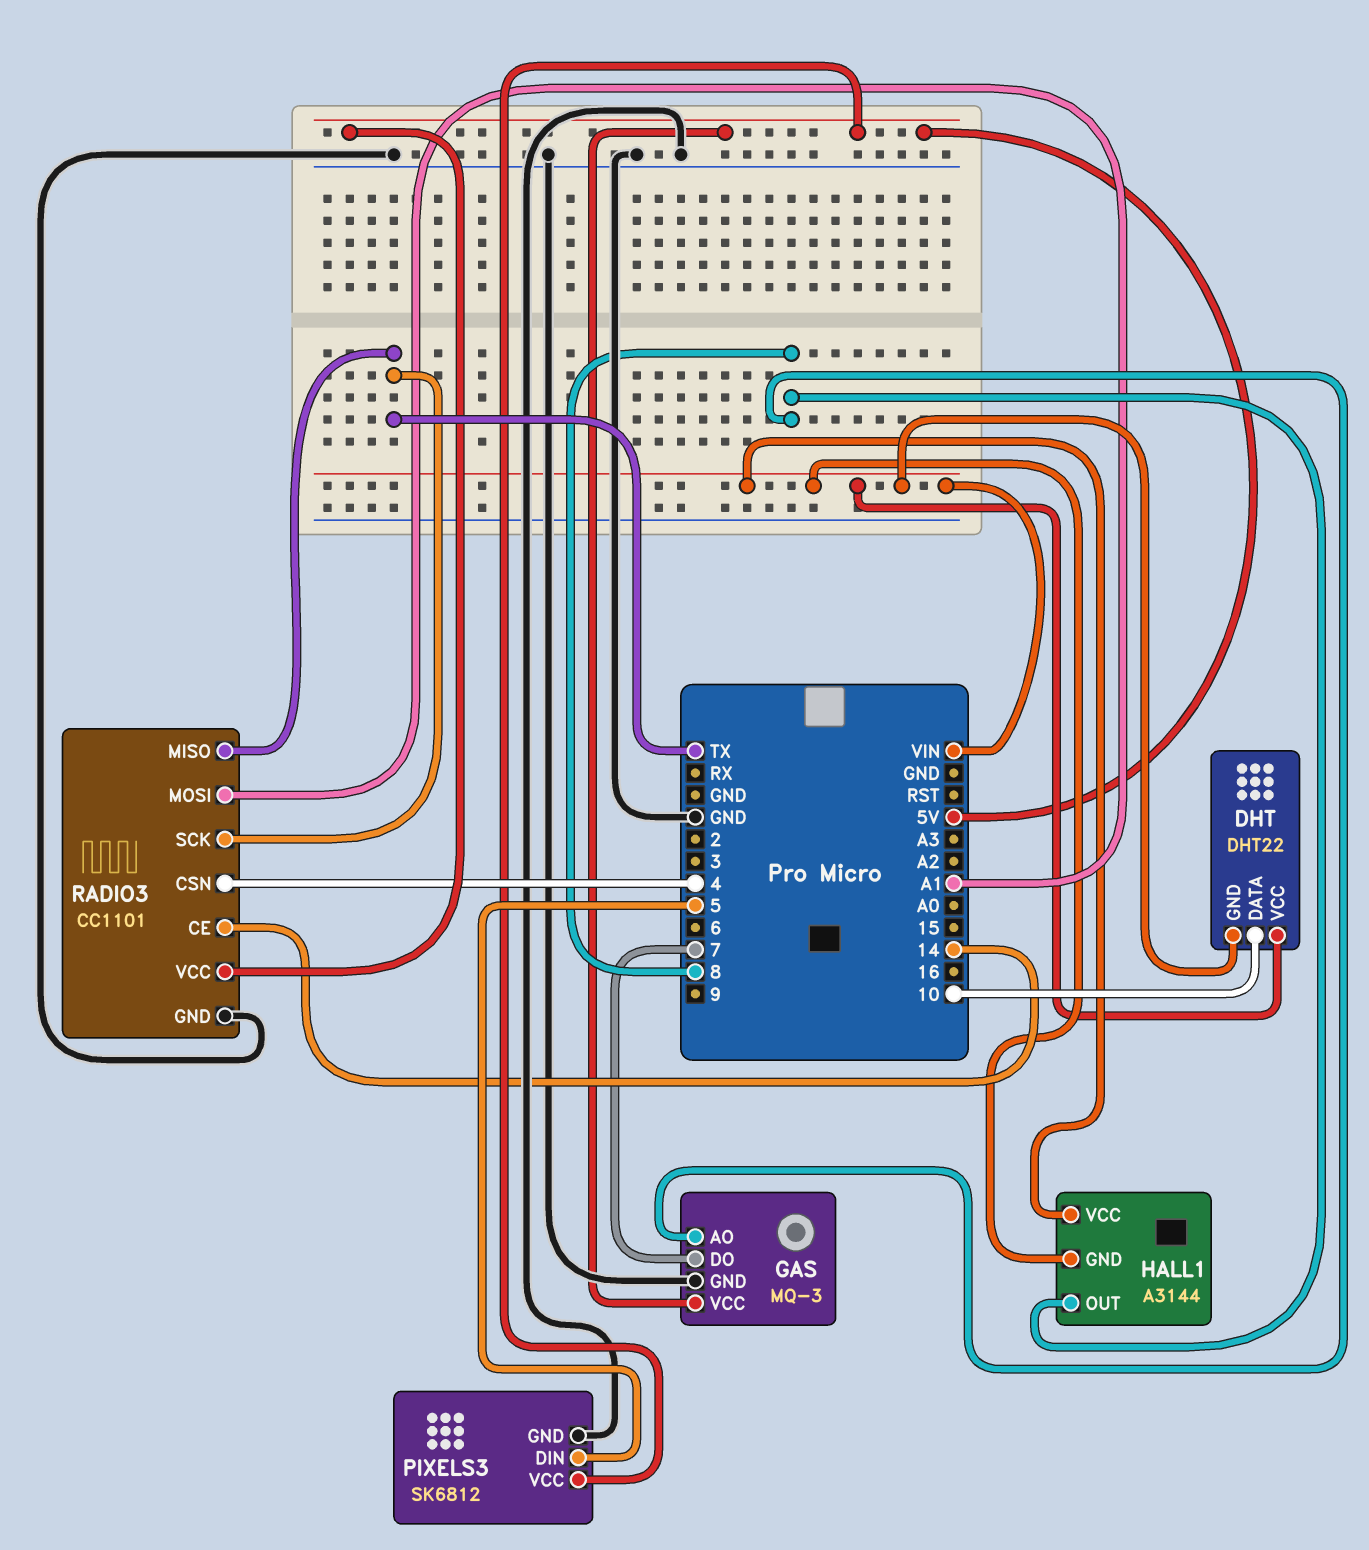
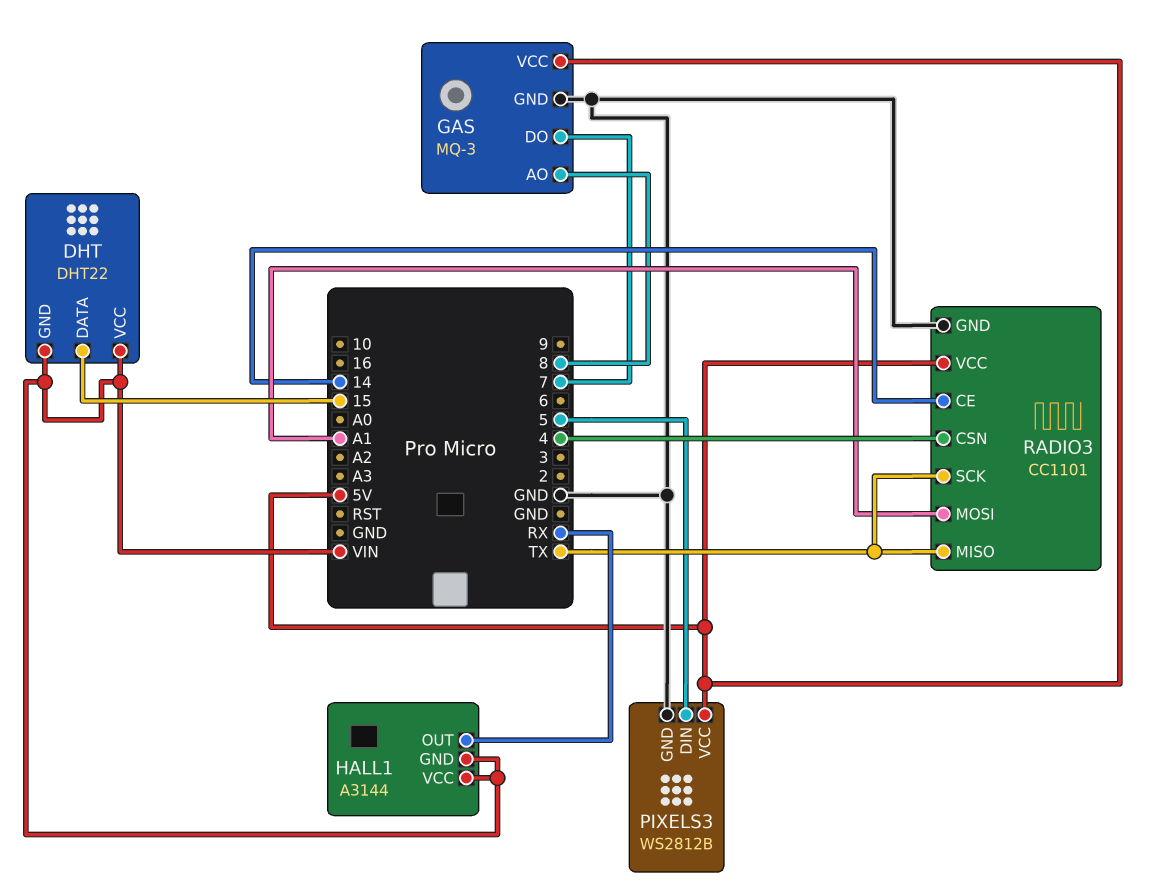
DHT pin DATA: 10 -> 15
HALL1 pin OUT: 8 -> RX
PIXELS3: SK6812 -> WS2812B

